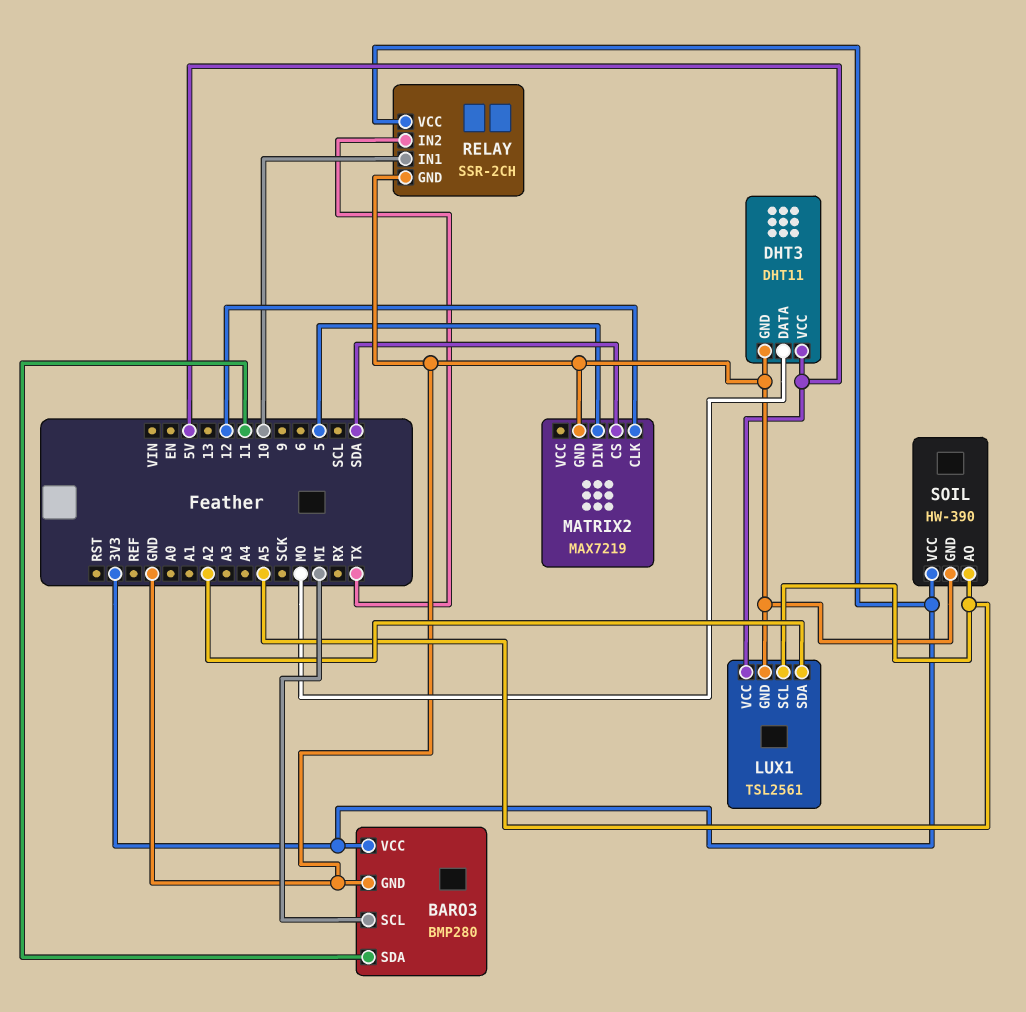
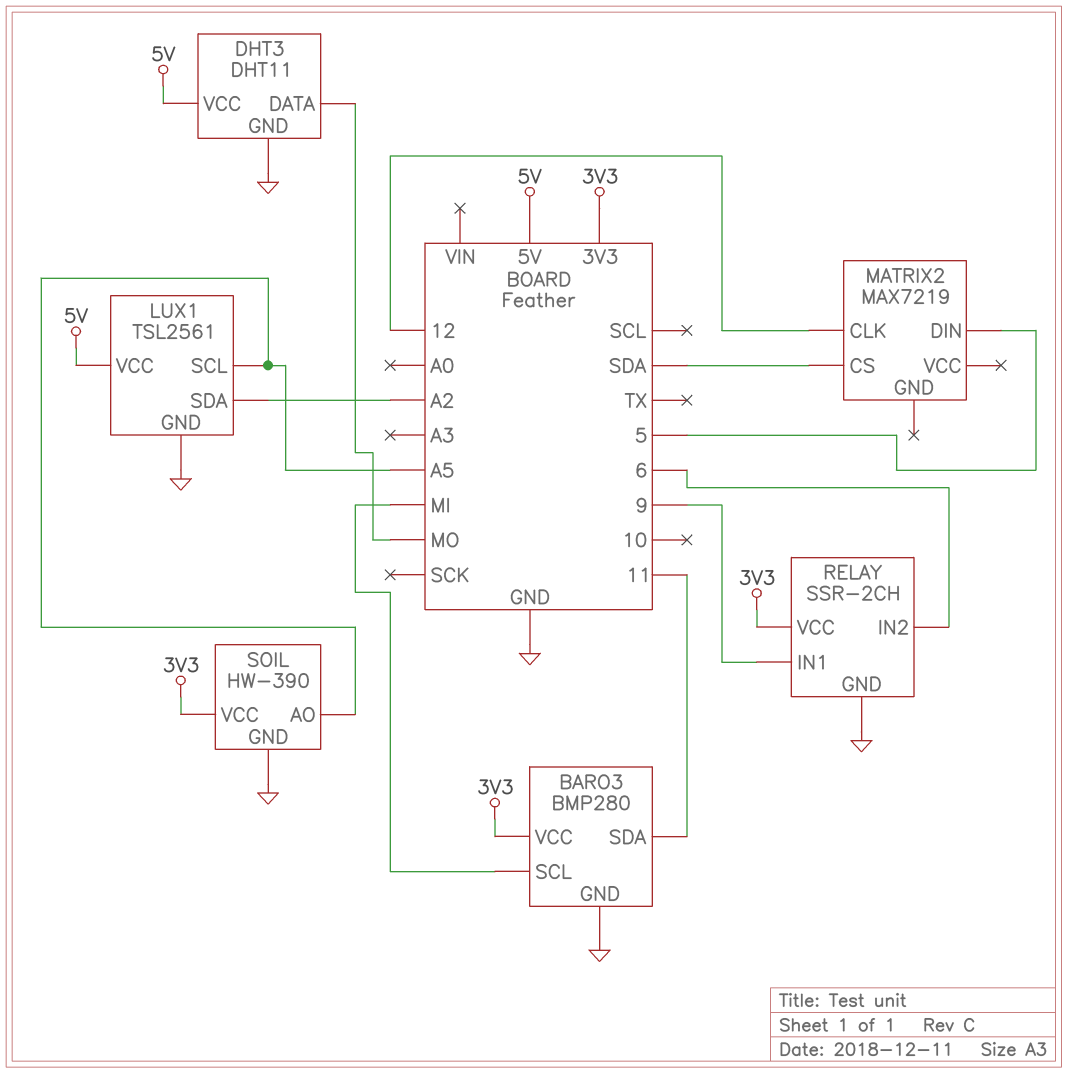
MATRIX2 pin GND: GND -> none
RELAY pin IN1: 10 -> 9
RELAY pin IN2: TX -> 6

